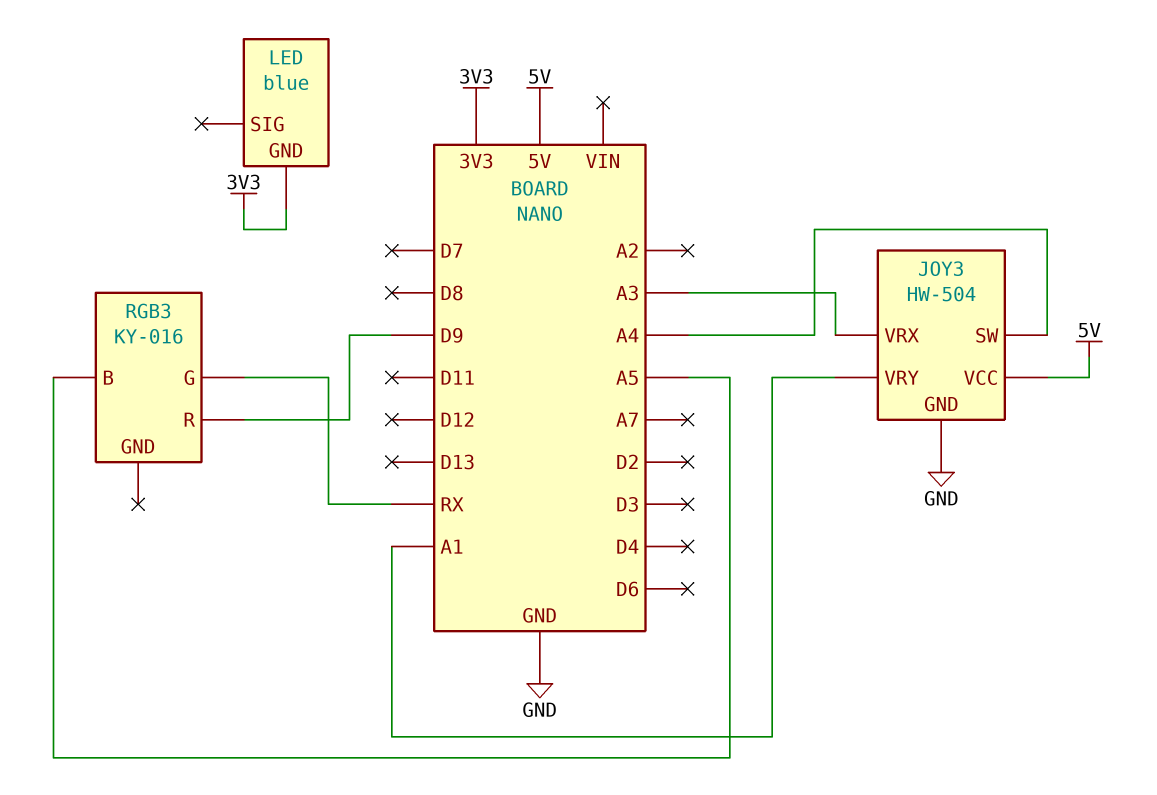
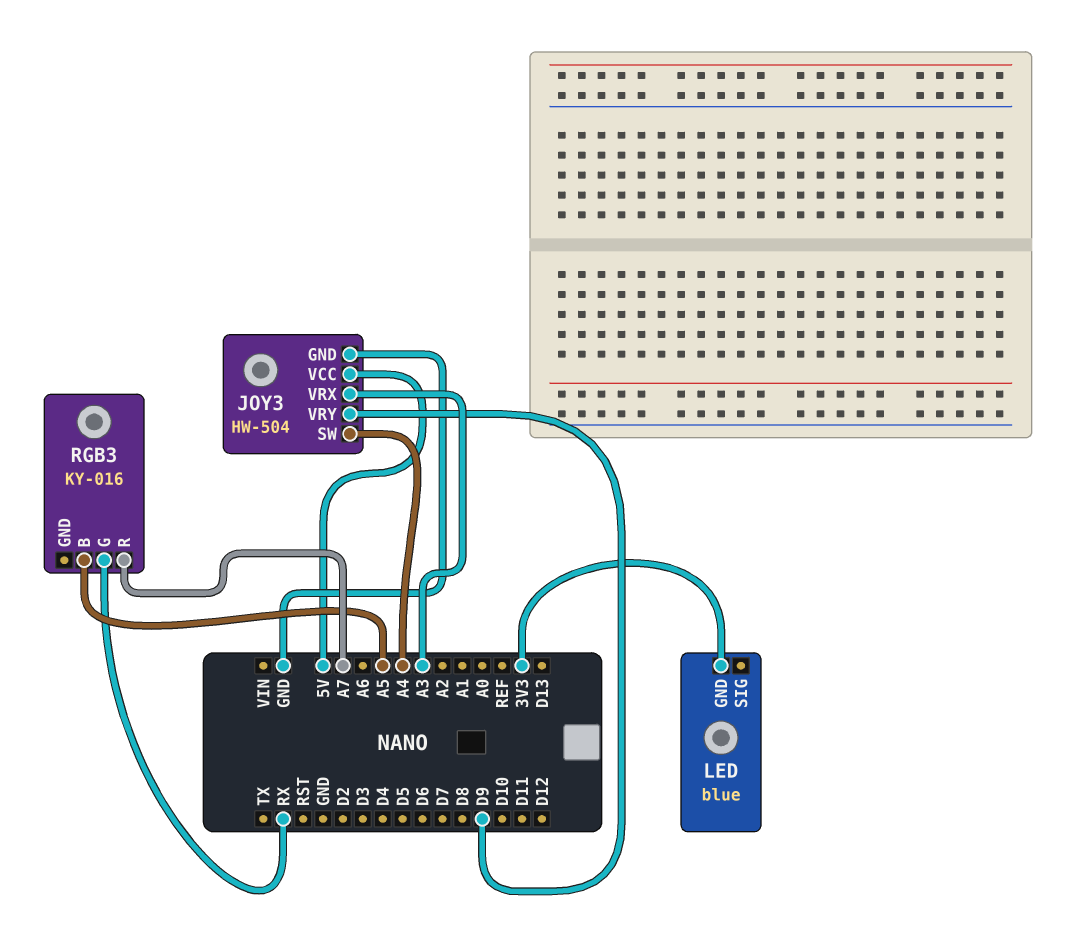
JOY3 pin VRY: A1 -> D9
RGB3 pin R: D9 -> A7

